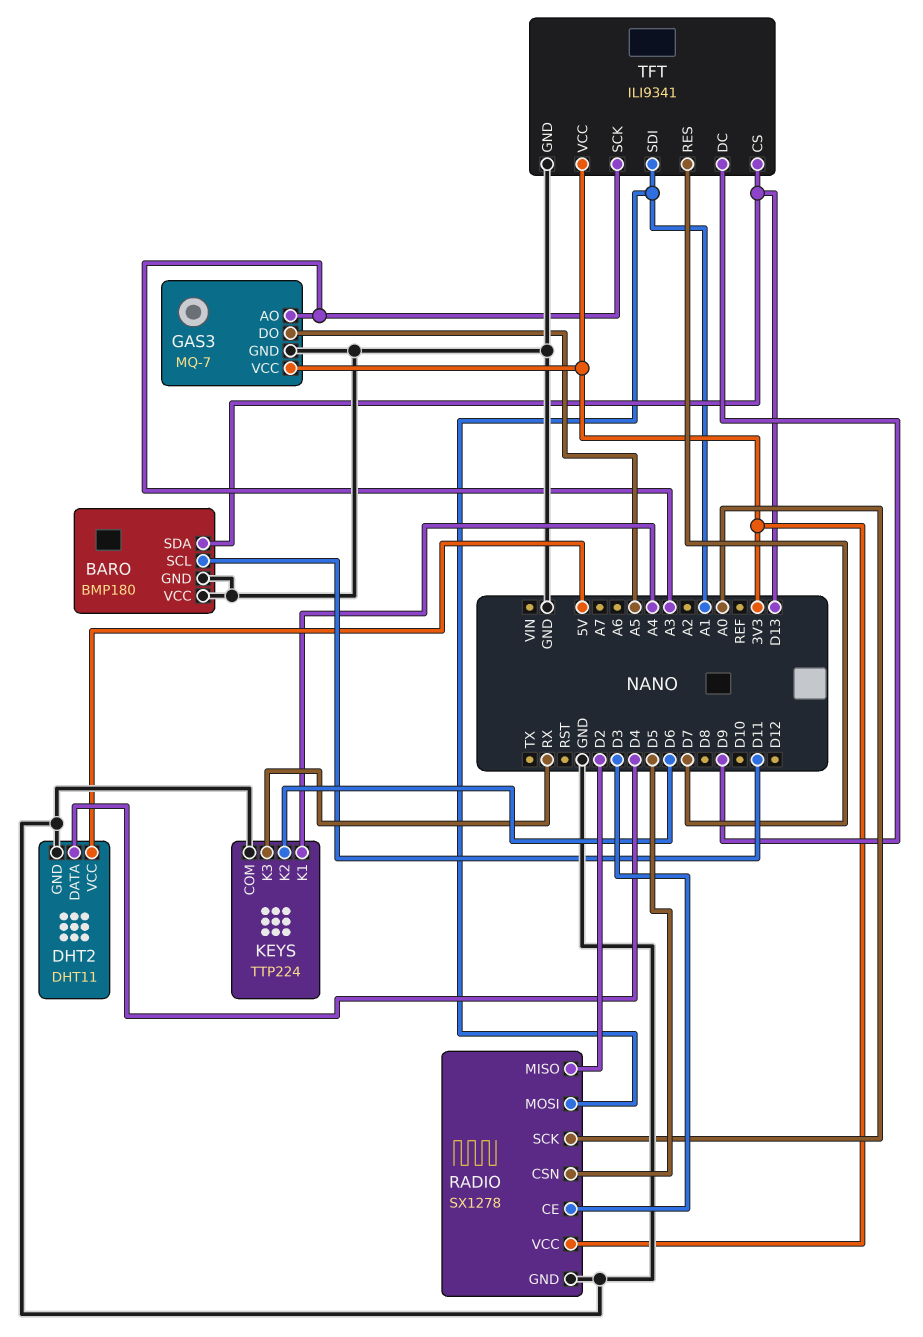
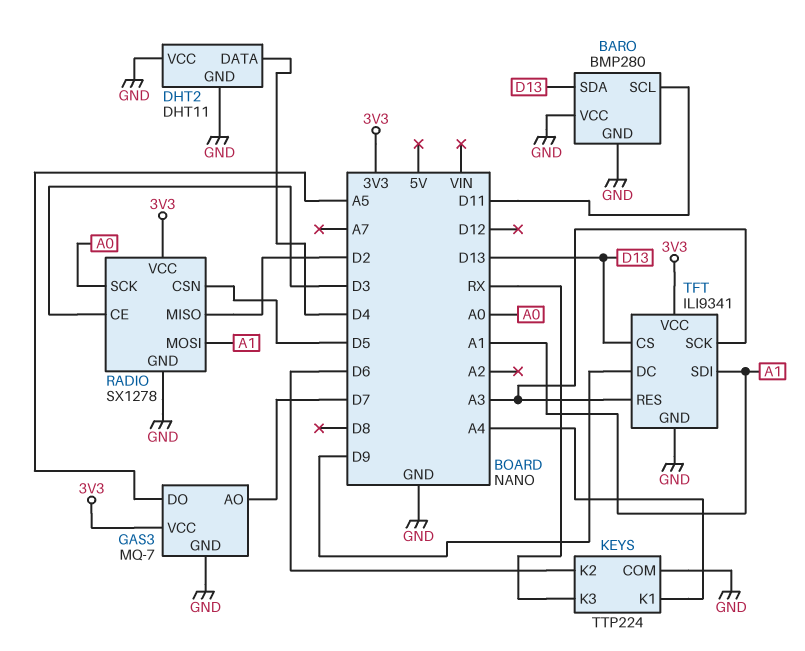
BARO: BMP180 -> BMP280
DHT2 pin VCC: 5V -> GND
GAS3 pin AO: A3 -> D7
TFT pin RES: D7 -> A3

